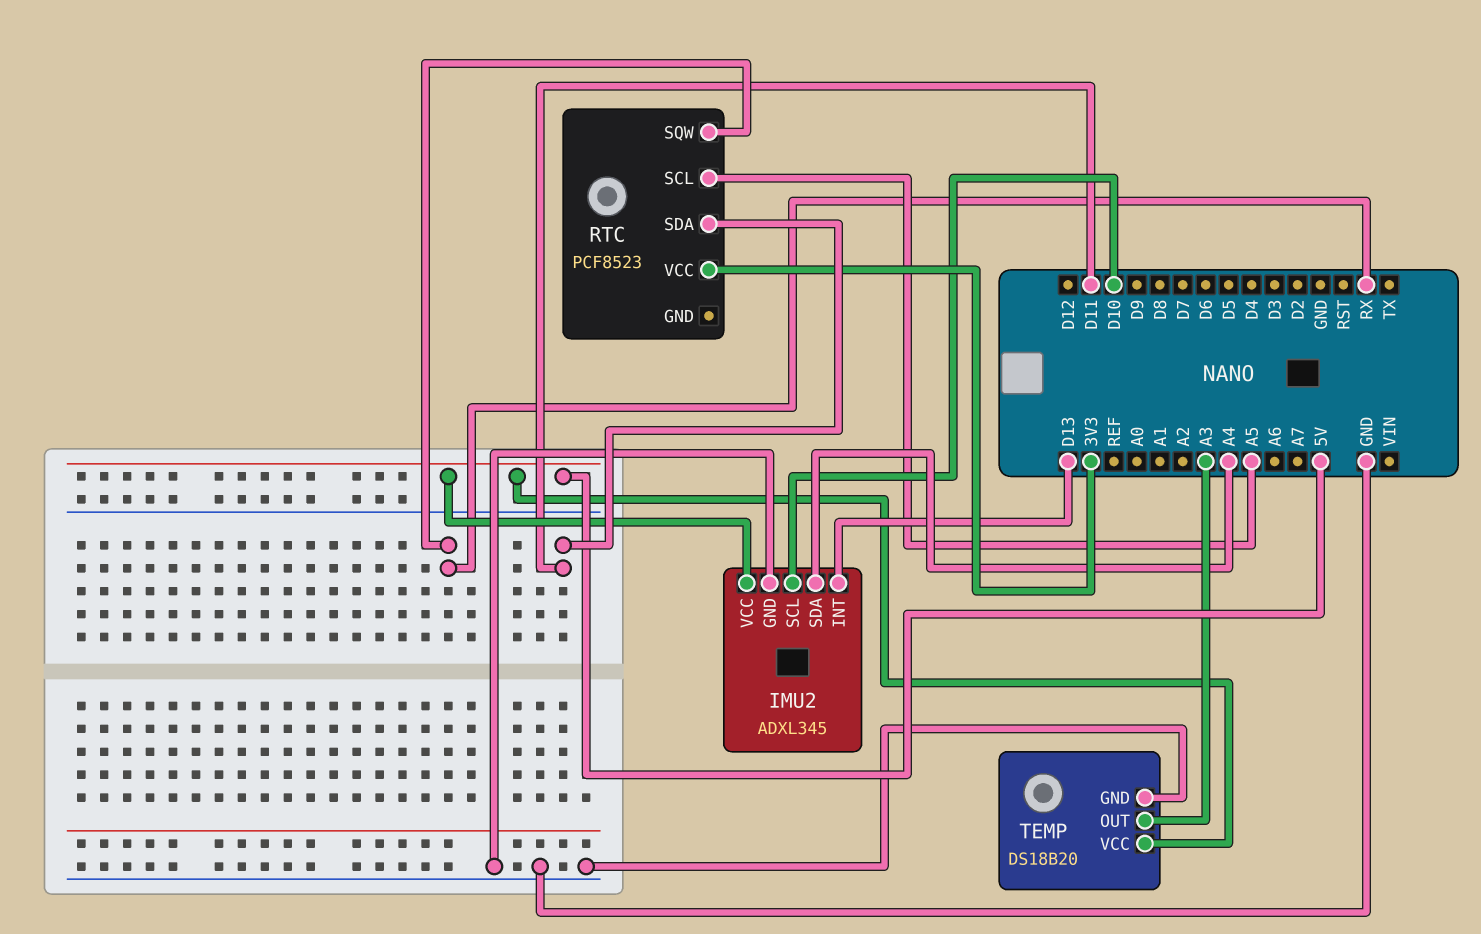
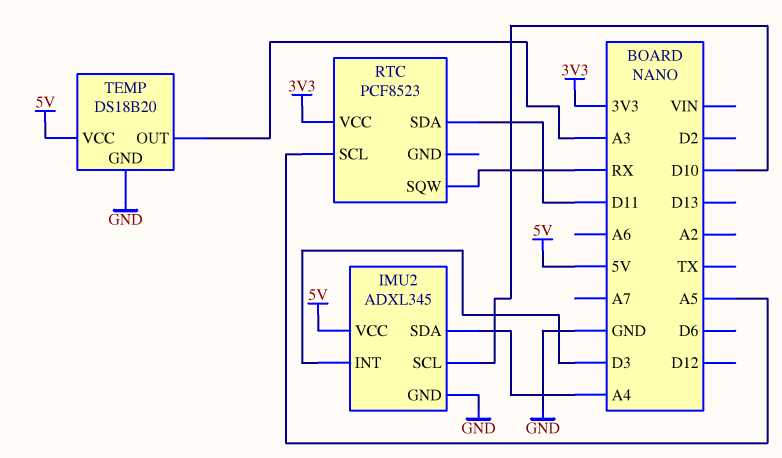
IMU2 pin INT: D13 -> D3

